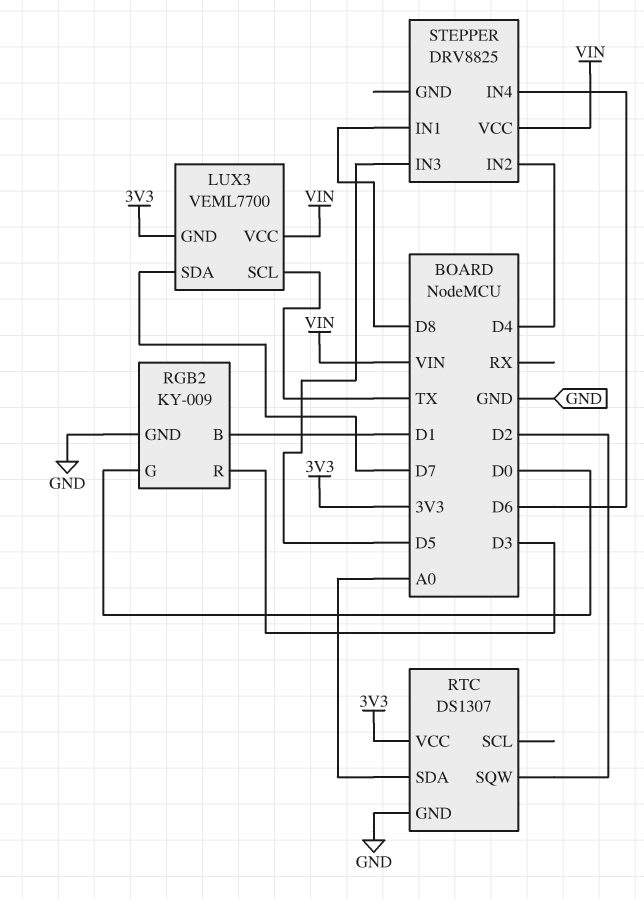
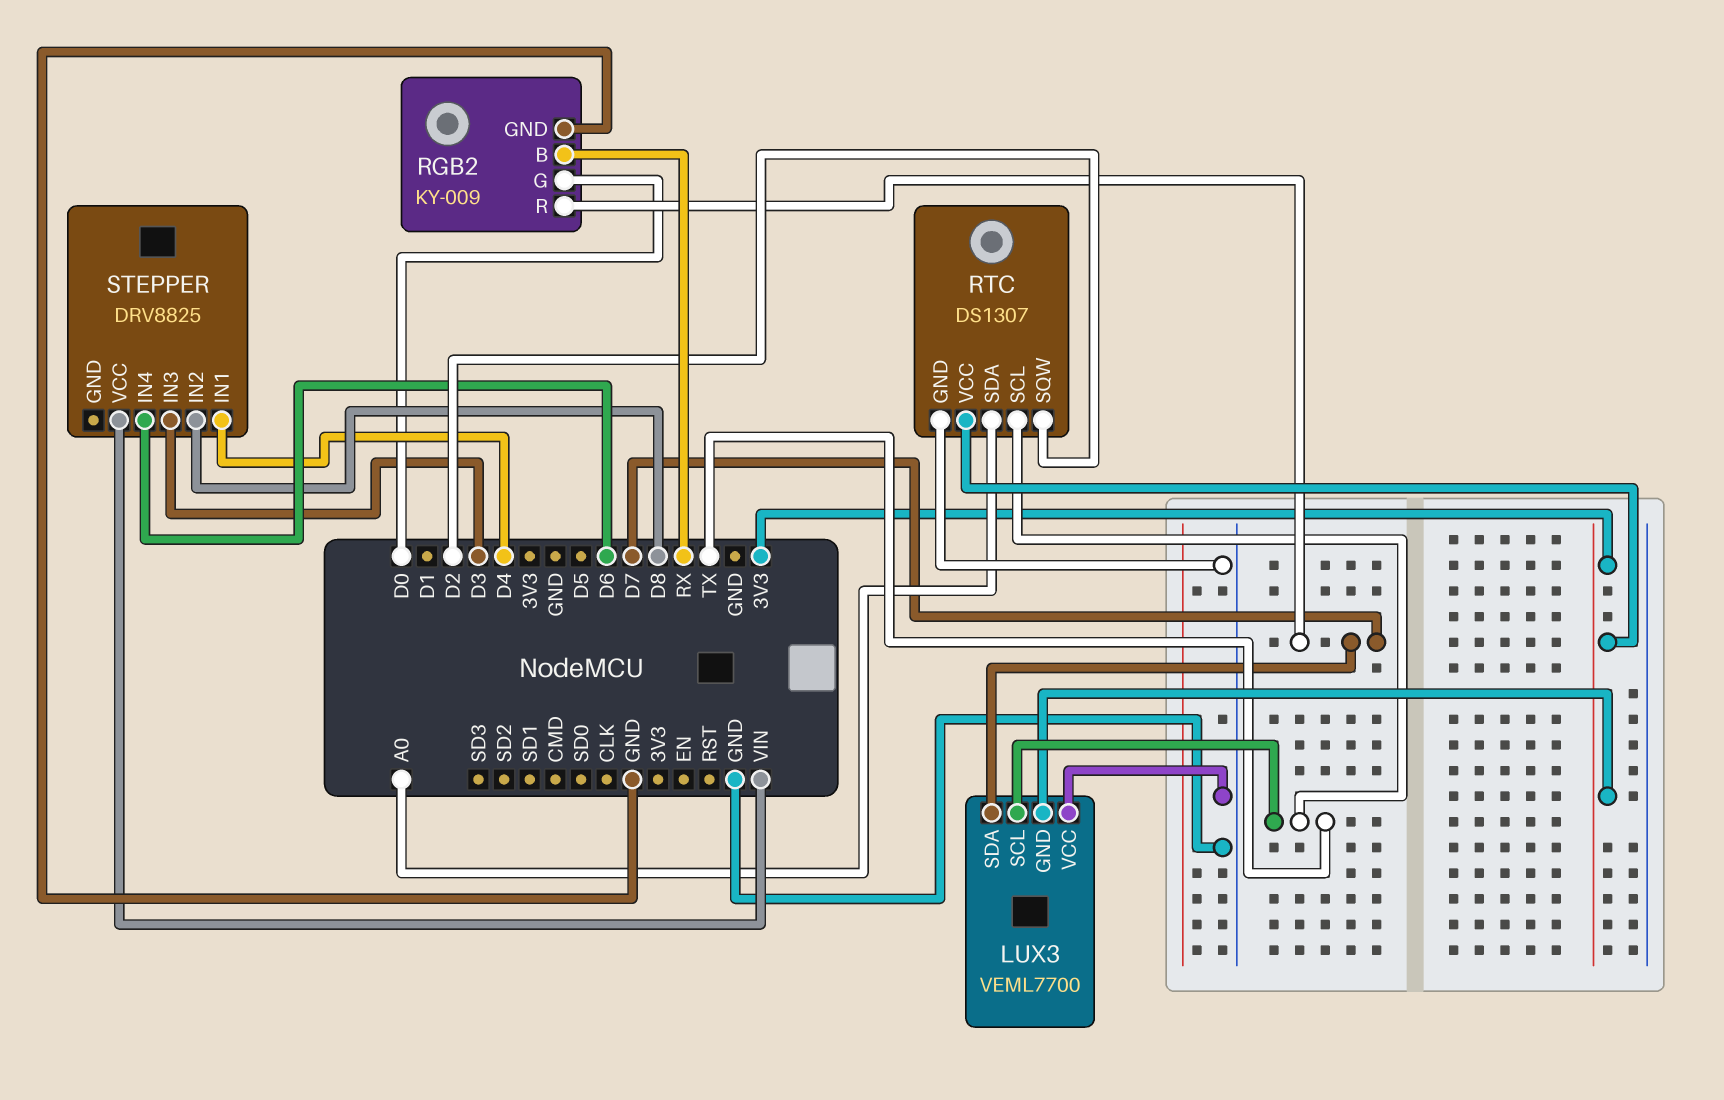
LUX3 pin VCC: VIN -> GND
RGB2 pin B: D1 -> RX
RGB2 pin R: D3 -> D7
RTC pin SCL: none -> TX
STEPPER pin IN1: D8 -> D4
STEPPER pin IN2: D4 -> D8
STEPPER pin IN3: D5 -> D3

